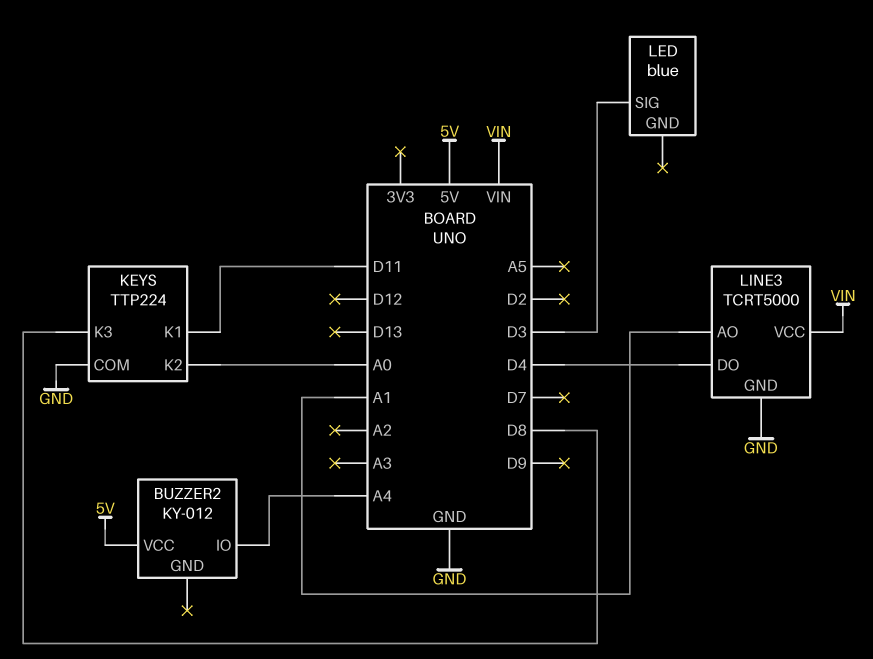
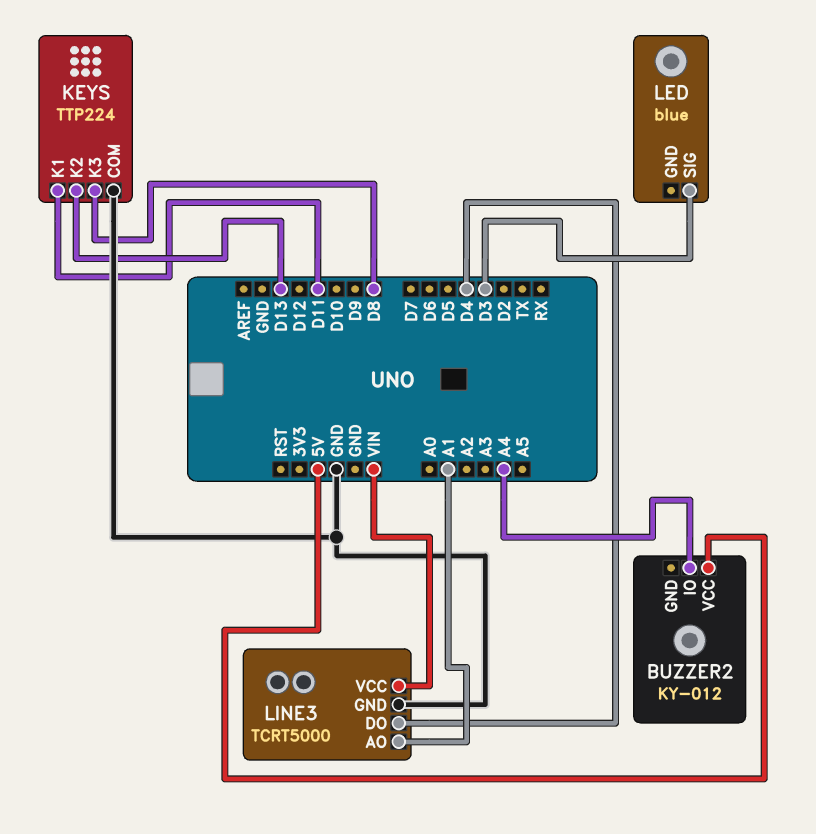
KEYS pin K2: A0 -> D13

